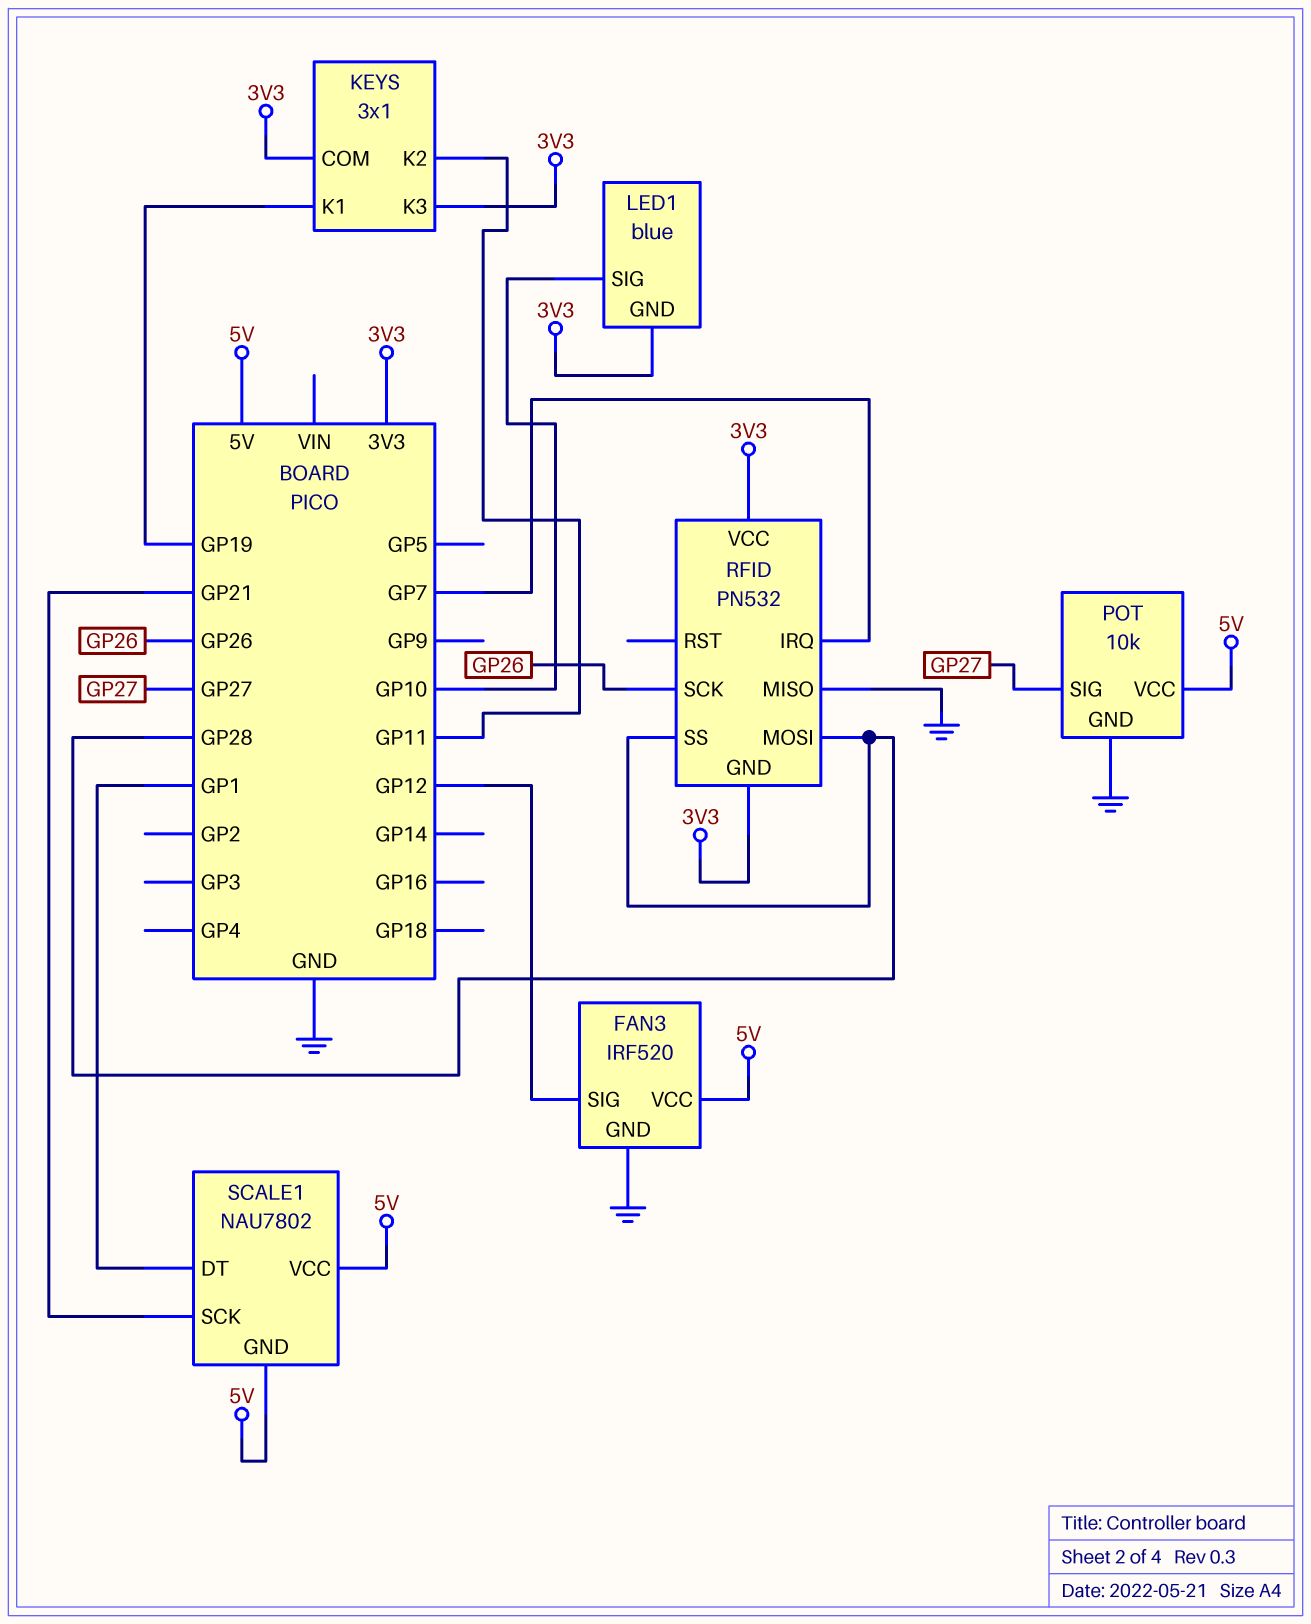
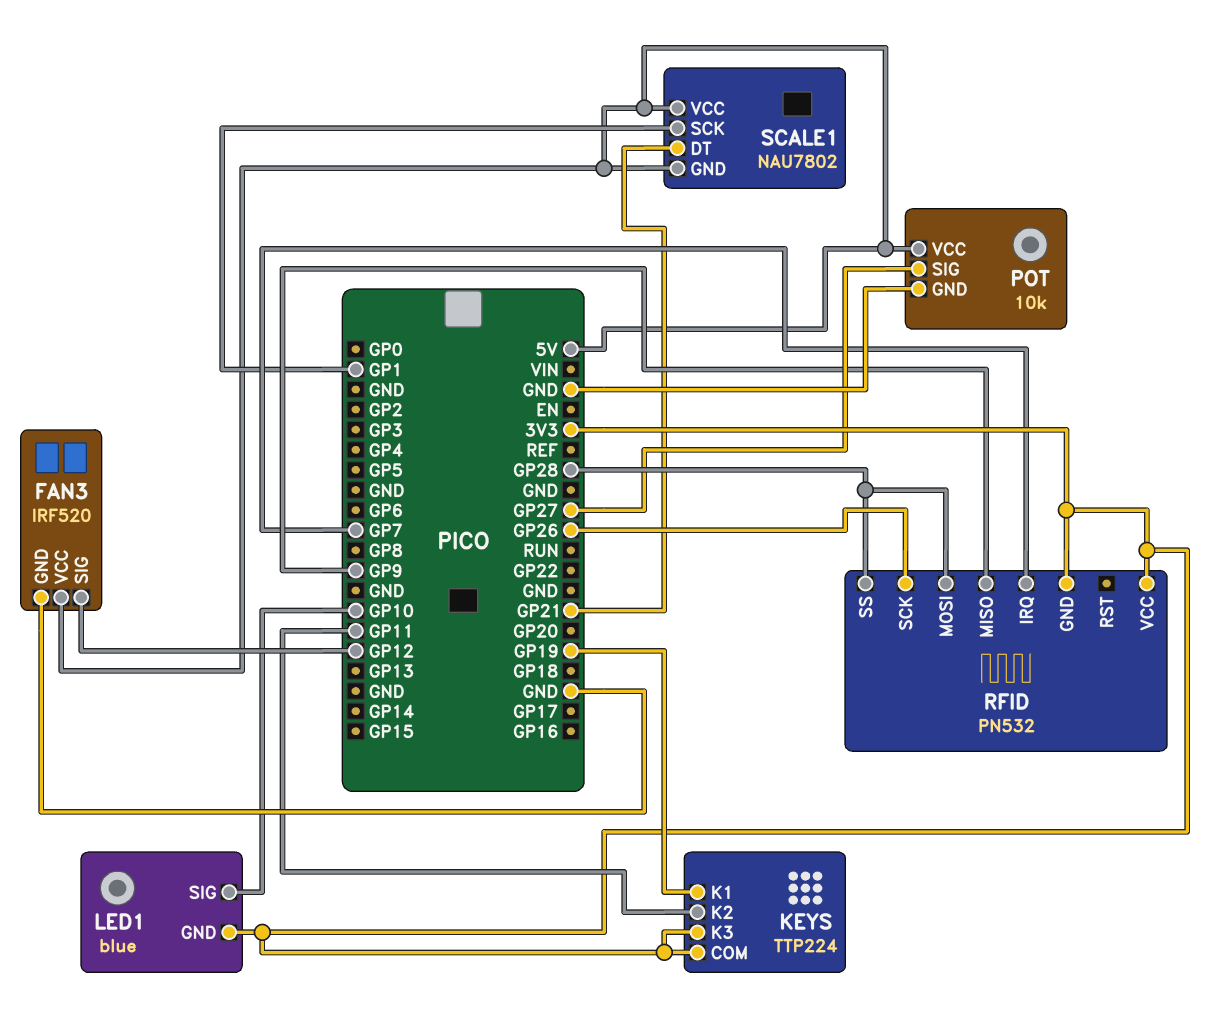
KEYS: 3x1 -> TTP224
RFID pin MISO: GND -> GP9
SCALE1 pin DT: GP1 -> GP21
SCALE1 pin SCK: GP21 -> GP1

